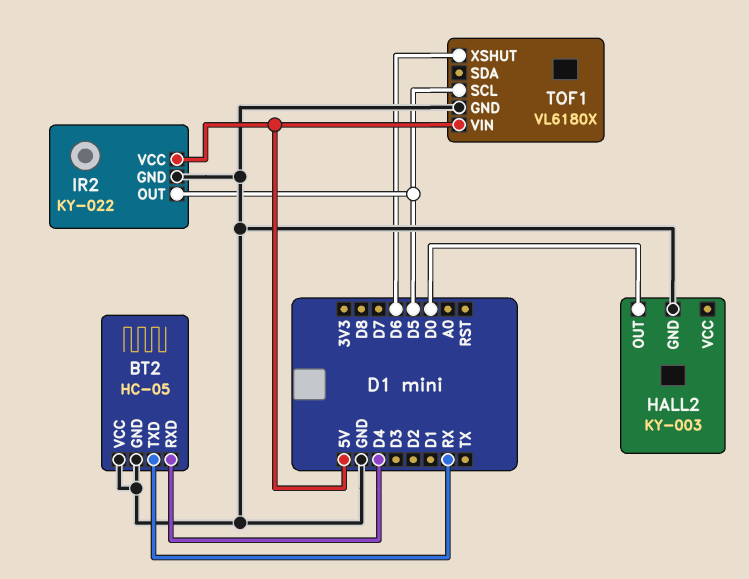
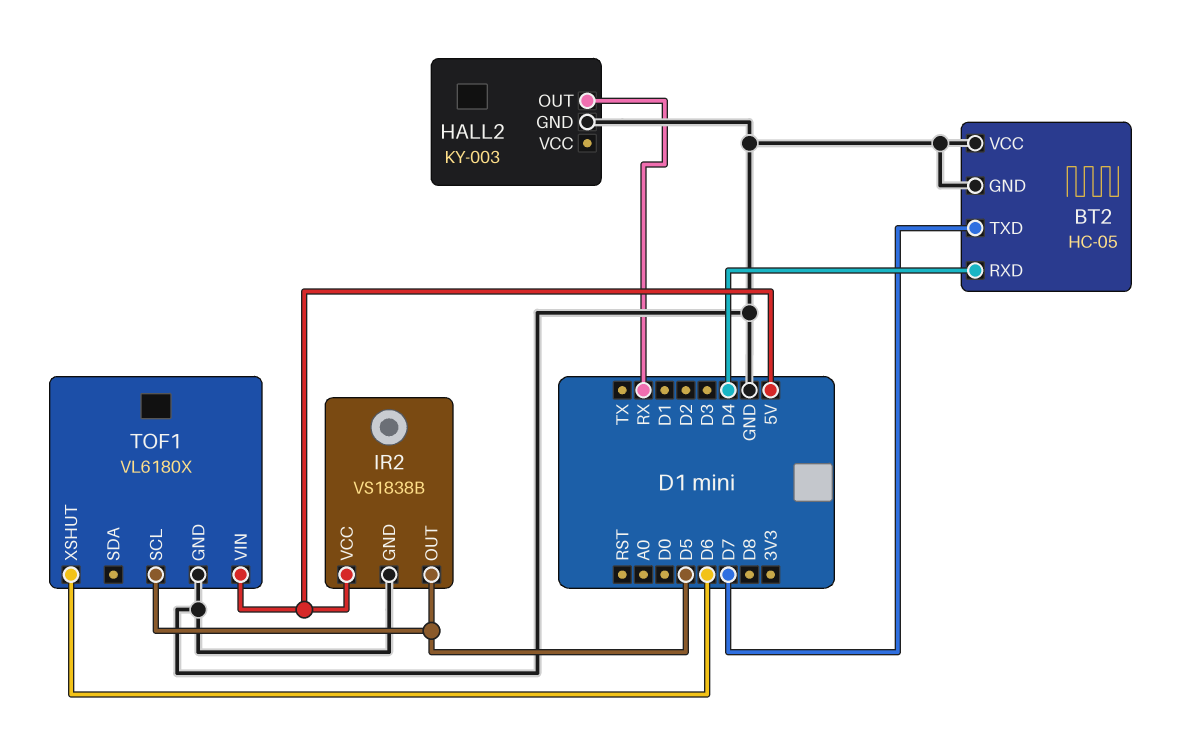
BT2 pin TXD: RX -> D7
HALL2 pin OUT: D0 -> RX
IR2: KY-022 -> VS1838B

